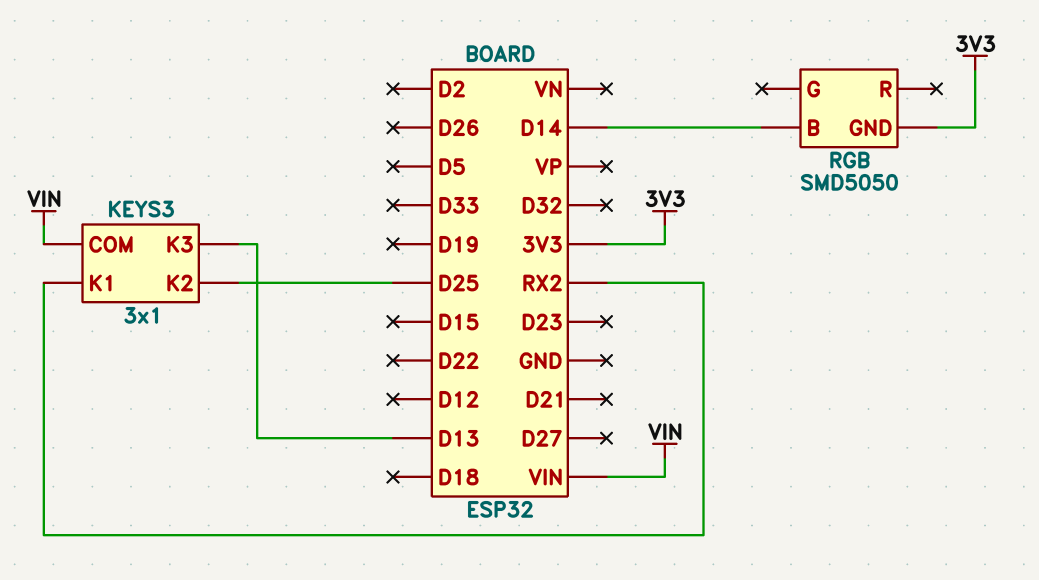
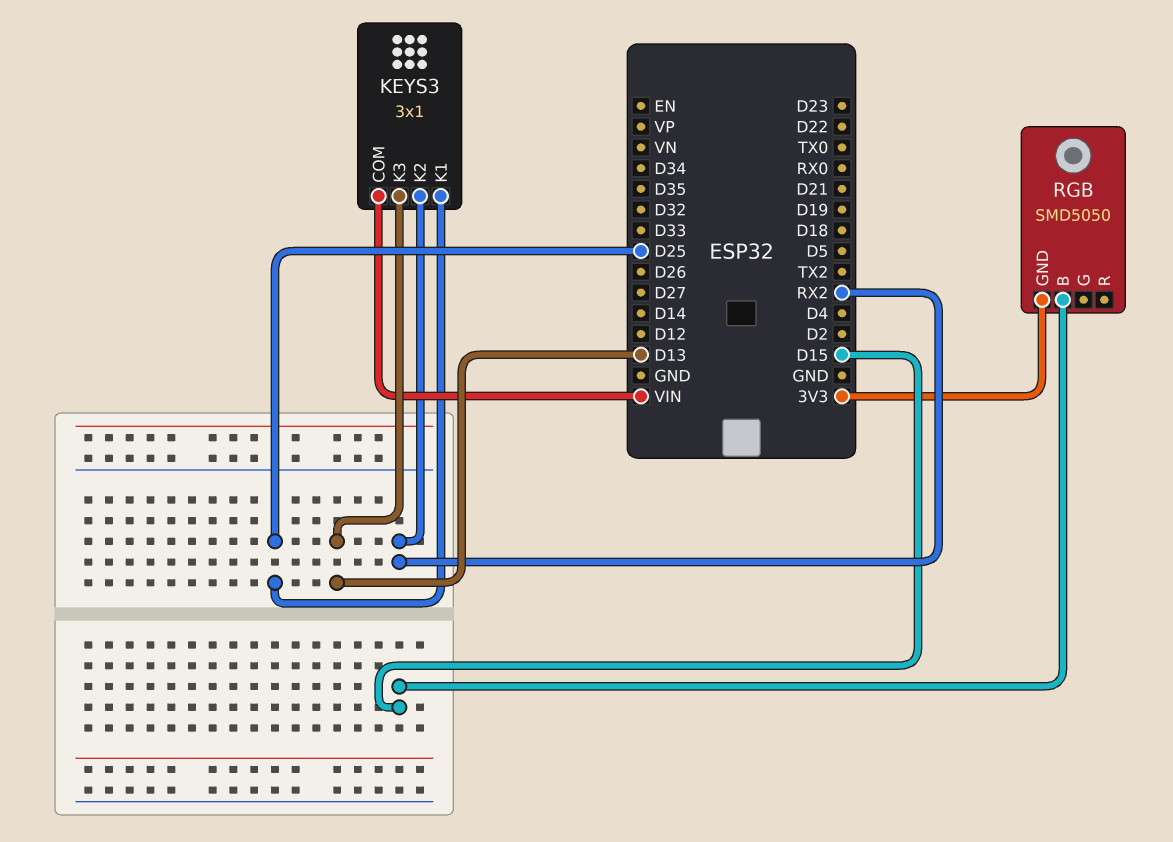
KEYS3 pin K1: RX2 -> D25
KEYS3 pin K2: D25 -> RX2
RGB pin B: D14 -> D15

